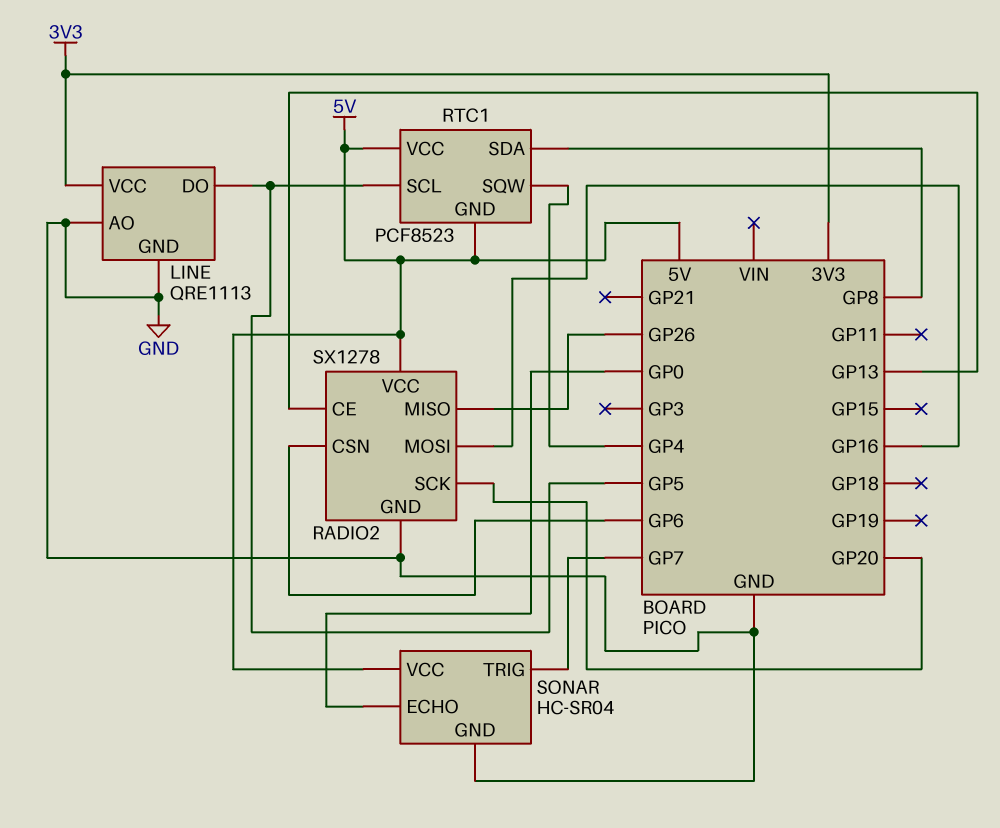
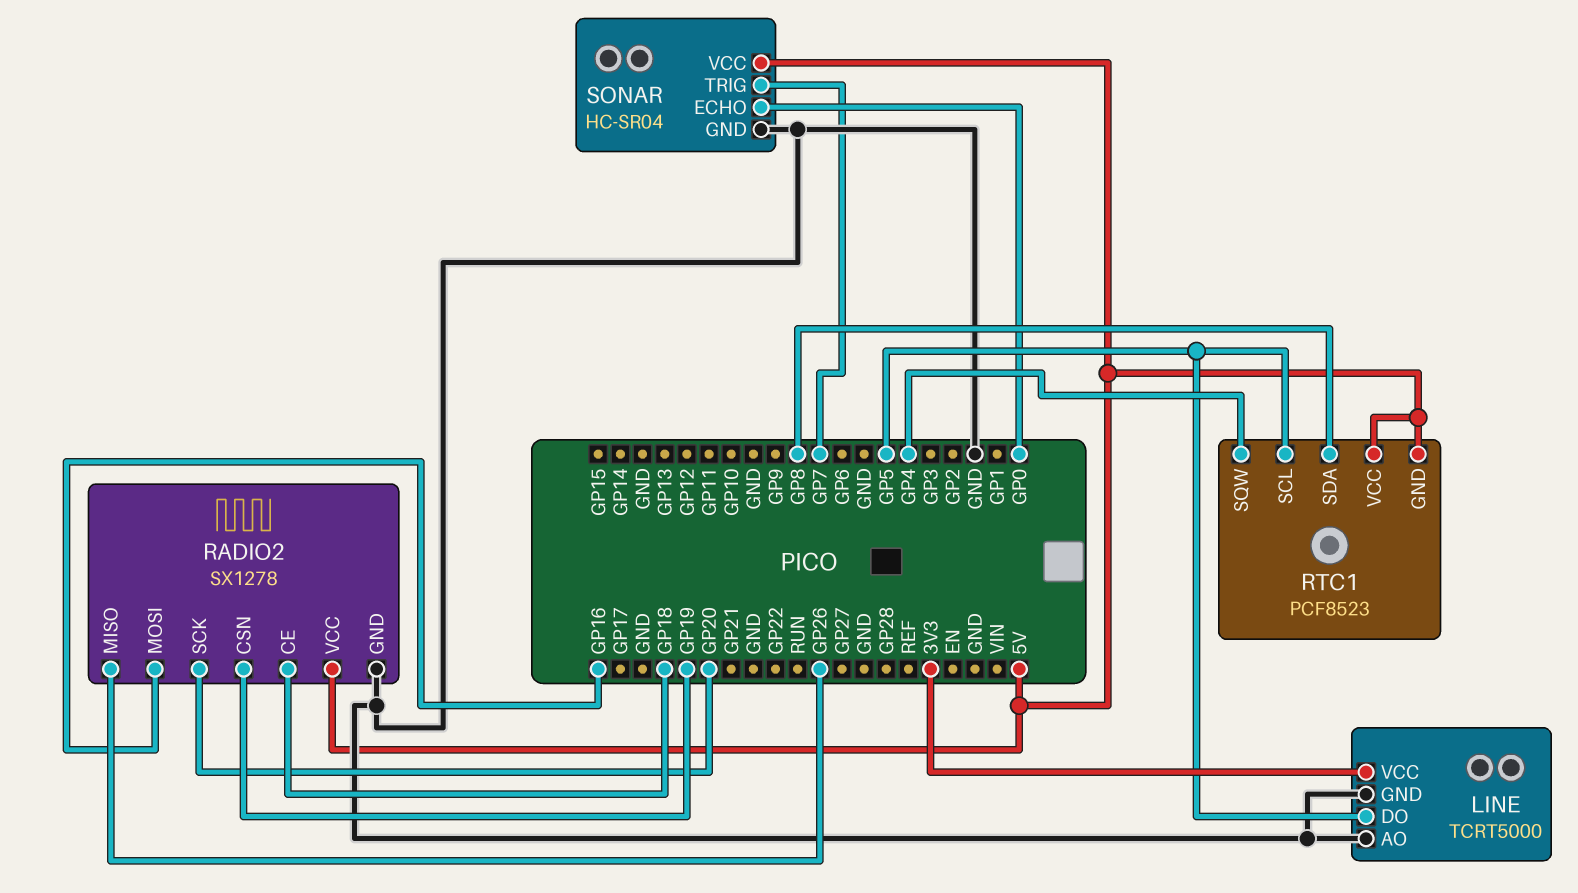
LINE: QRE1113 -> TCRT5000
RADIO2 pin CE: GP13 -> GP18
RADIO2 pin CSN: GP6 -> GP19

